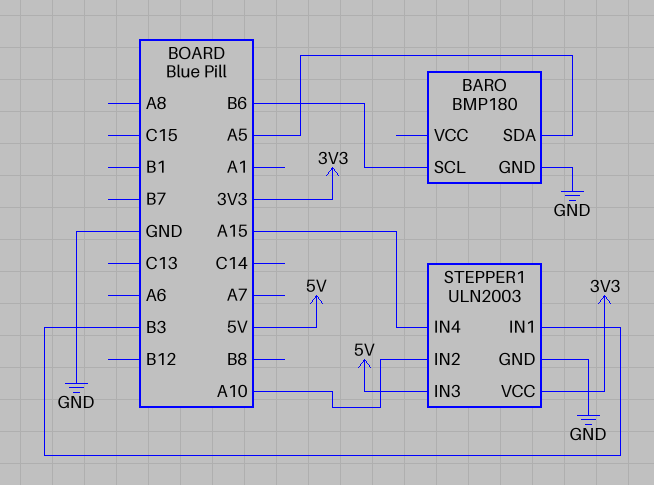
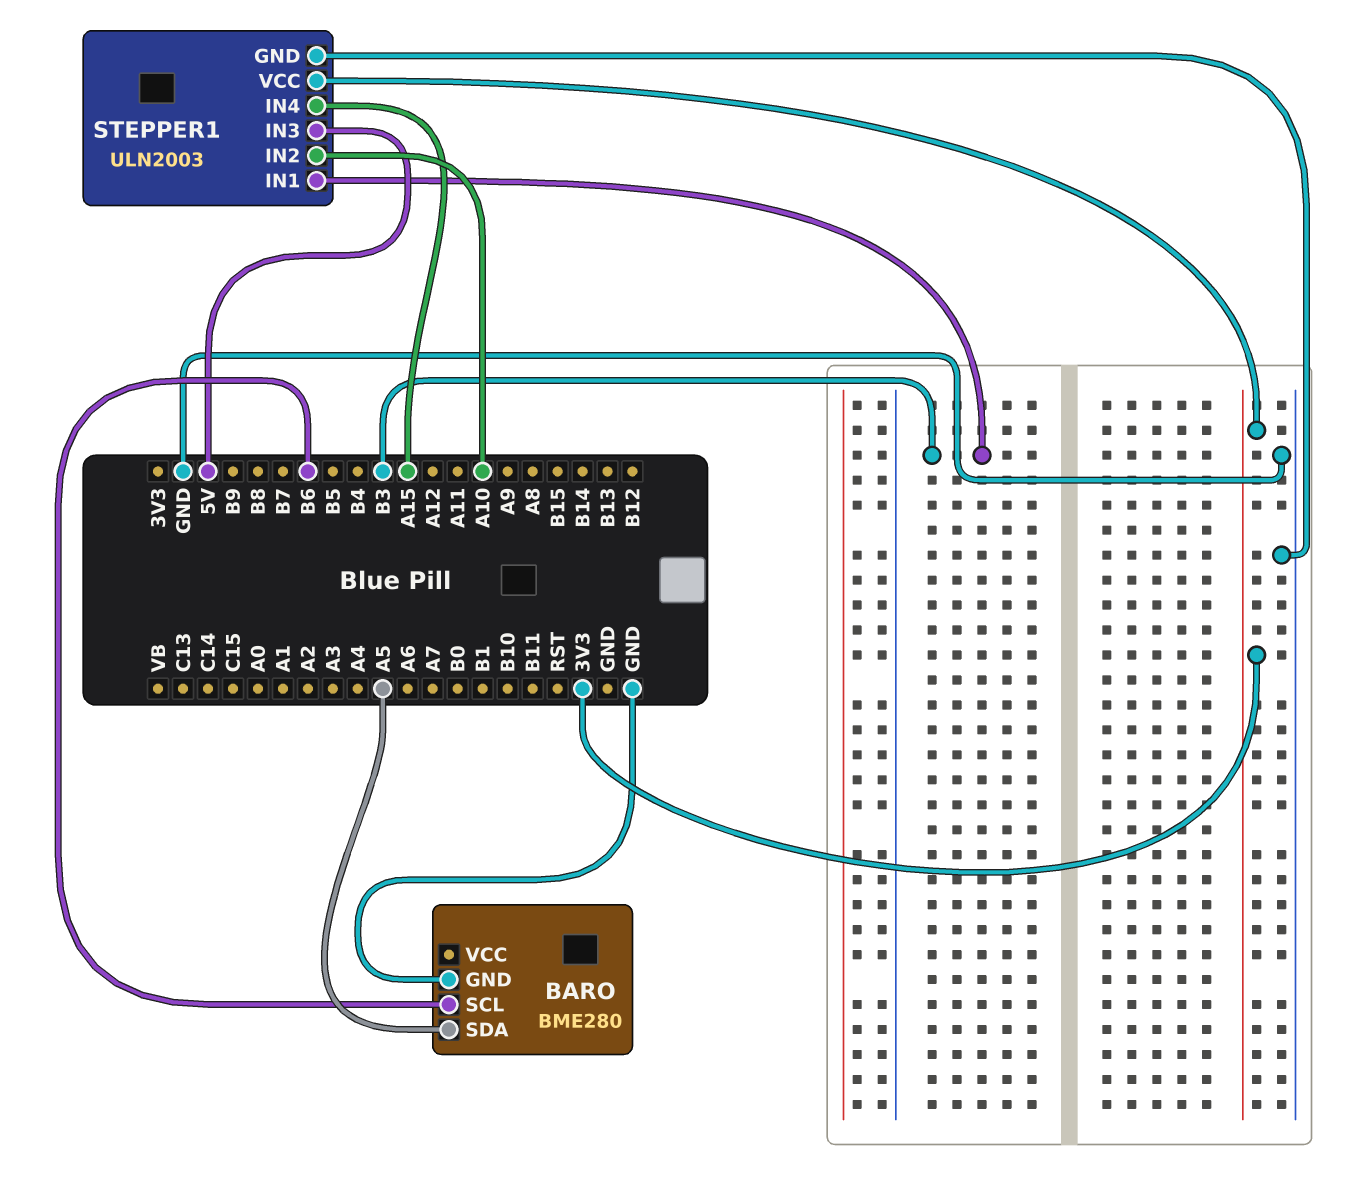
BARO: BMP180 -> BME280

